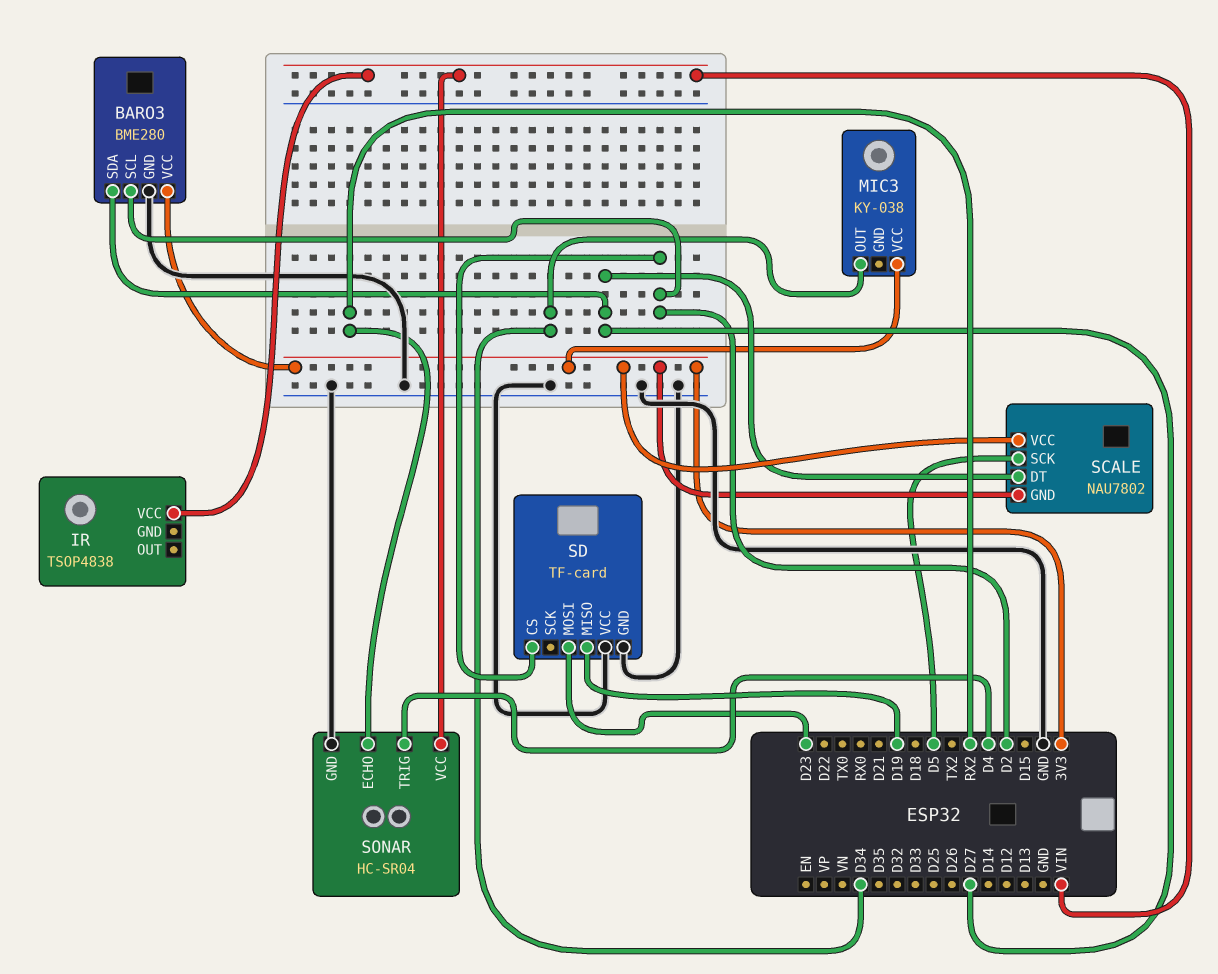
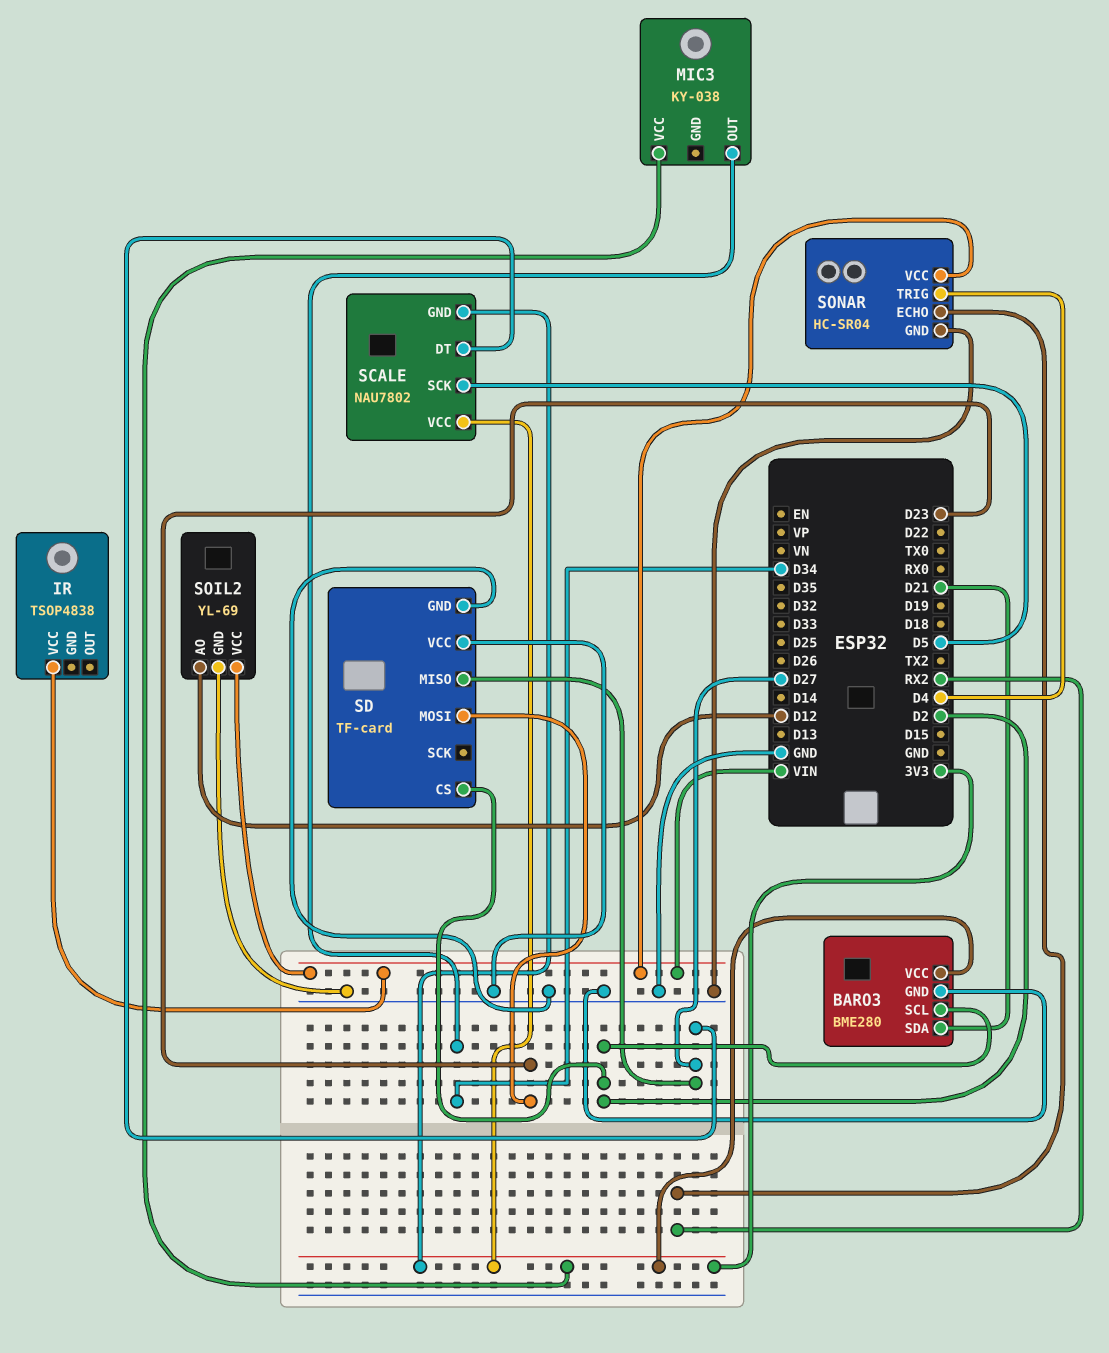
BARO3 pin SDA: D27 -> D21
SD pin MISO: D19 -> D27
SOIL2: none -> YL-69
SOIL2 pin AO: none -> D12
SOIL2 pin GND: none -> GND
SOIL2 pin VCC: none -> VIN

